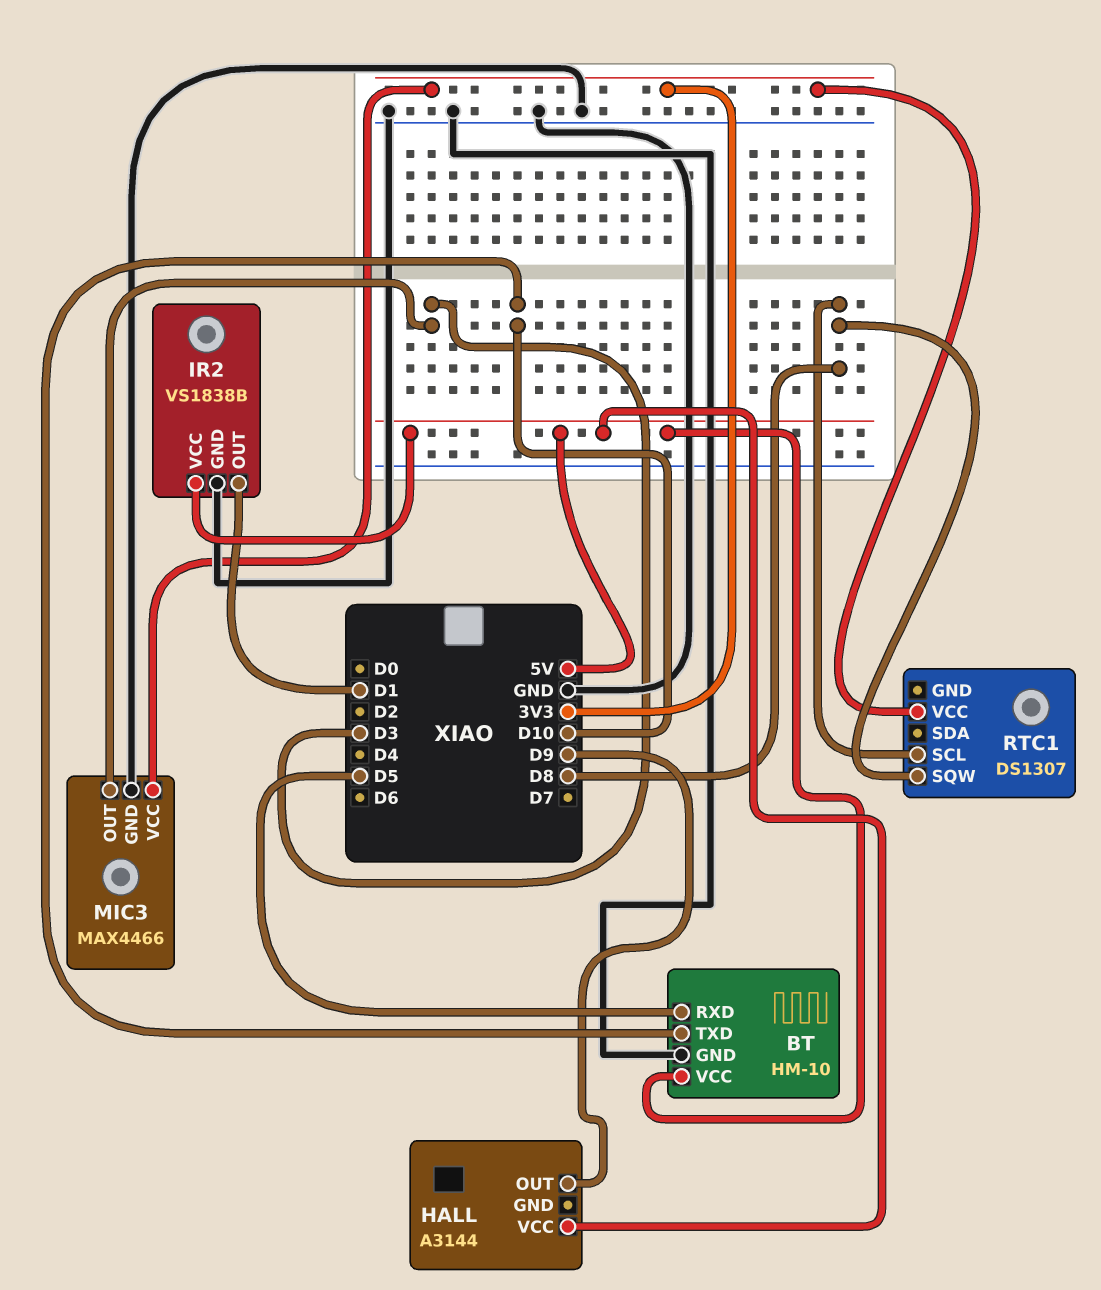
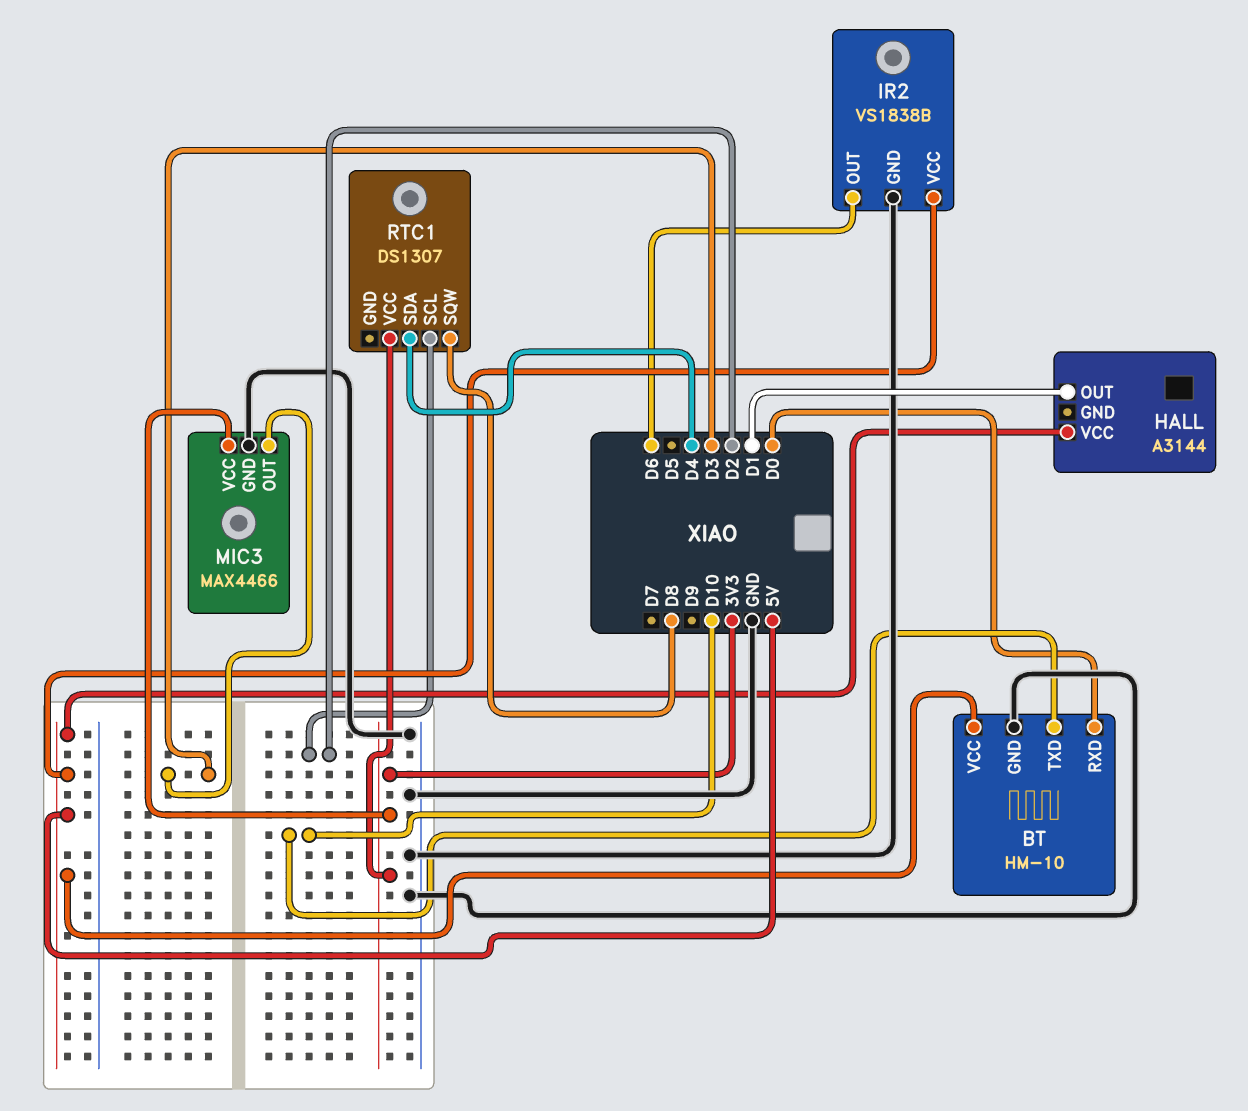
BT pin RXD: D5 -> D0
HALL pin OUT: D9 -> D1
IR2 pin OUT: D1 -> D6
RTC1 pin SCL: D8 -> D2
RTC1 pin SDA: none -> D4

